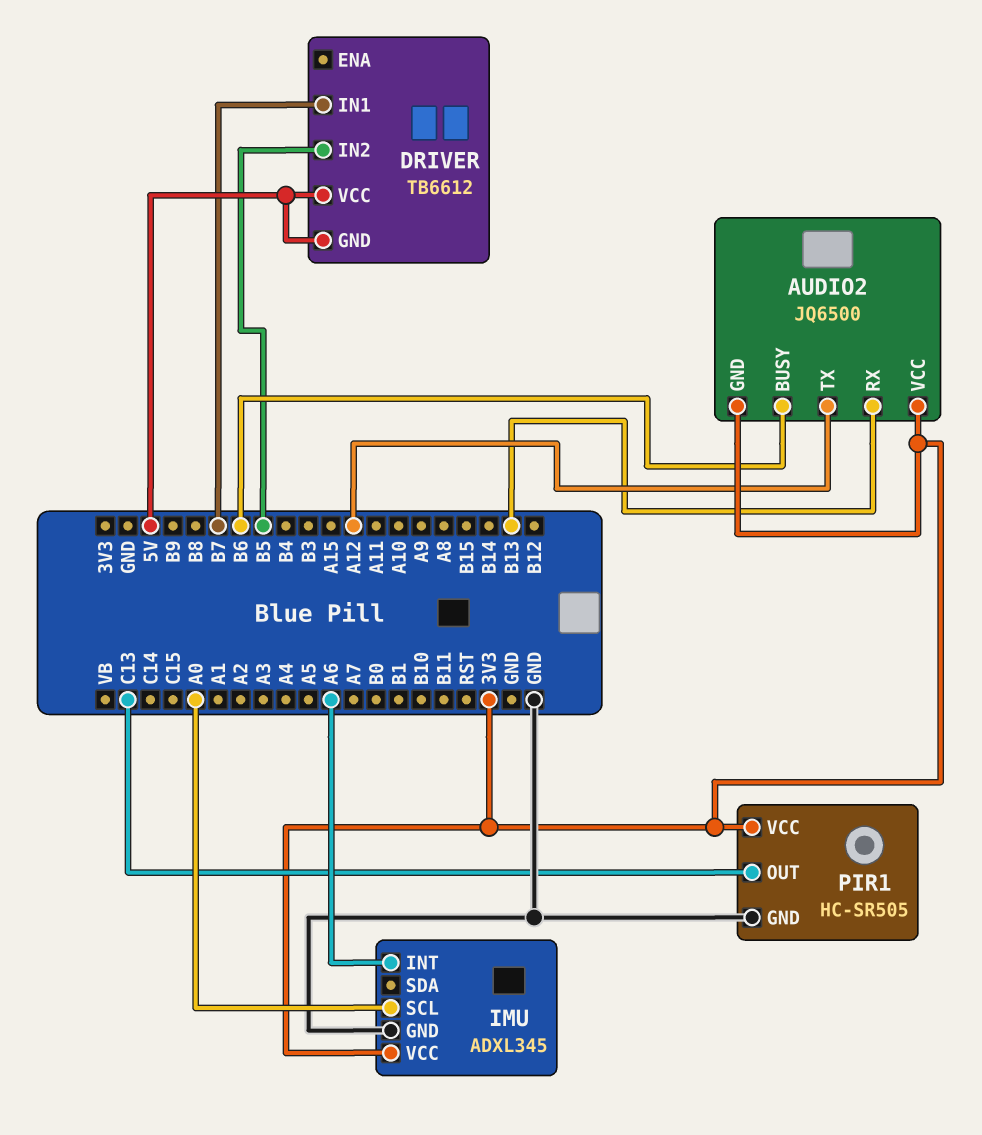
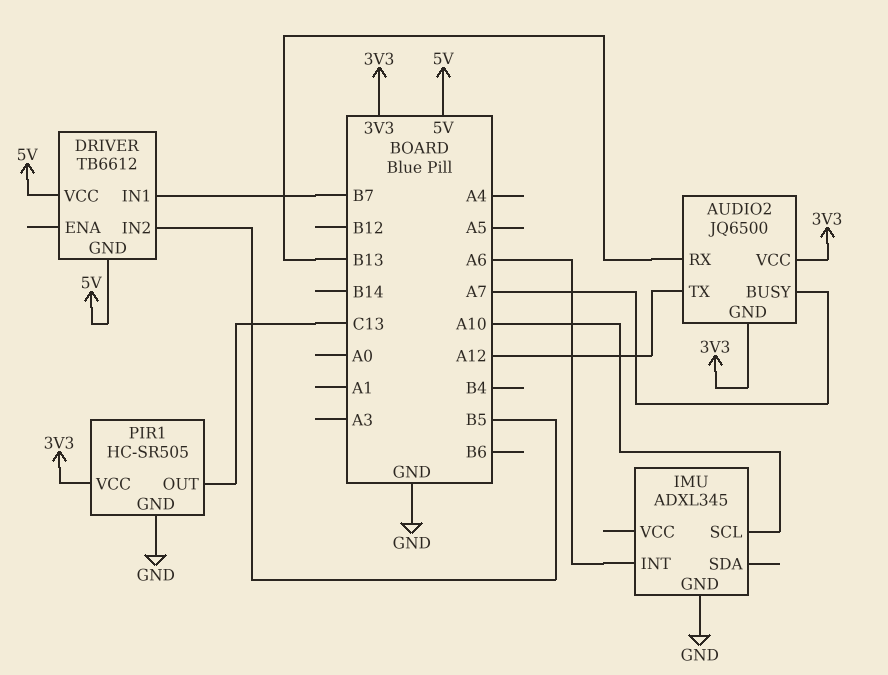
AUDIO2 pin BUSY: B6 -> A7
IMU pin SCL: A0 -> A10
IMU pin VCC: 3V3 -> none

